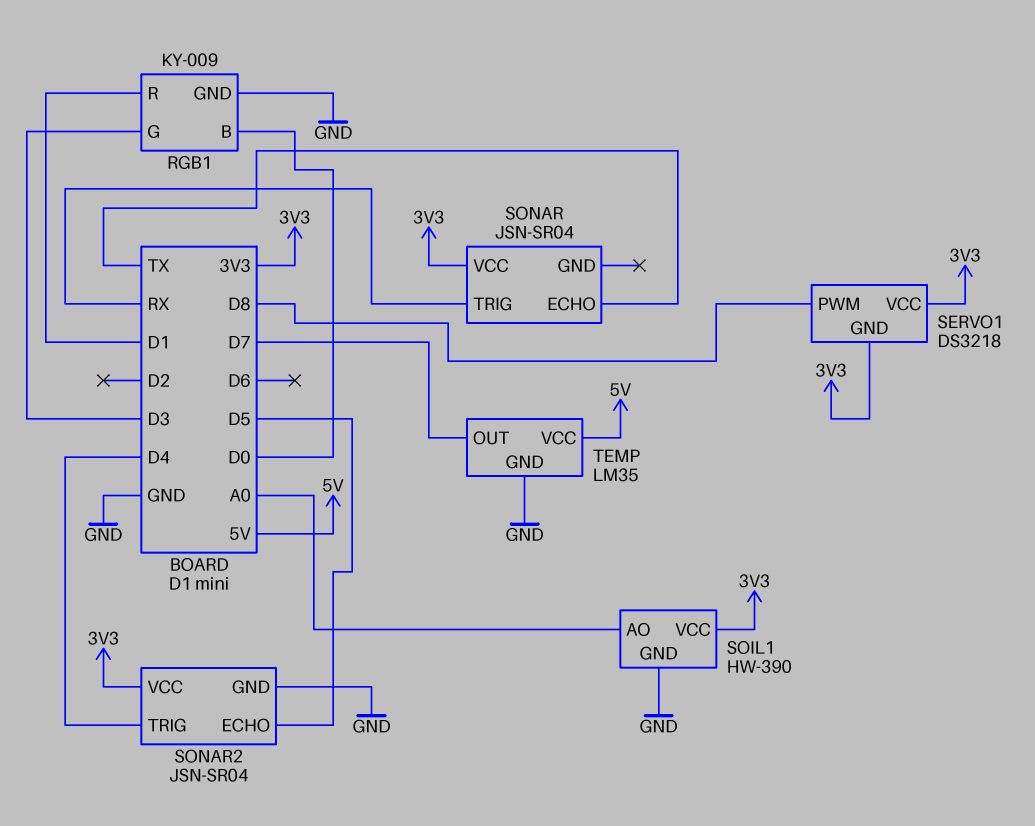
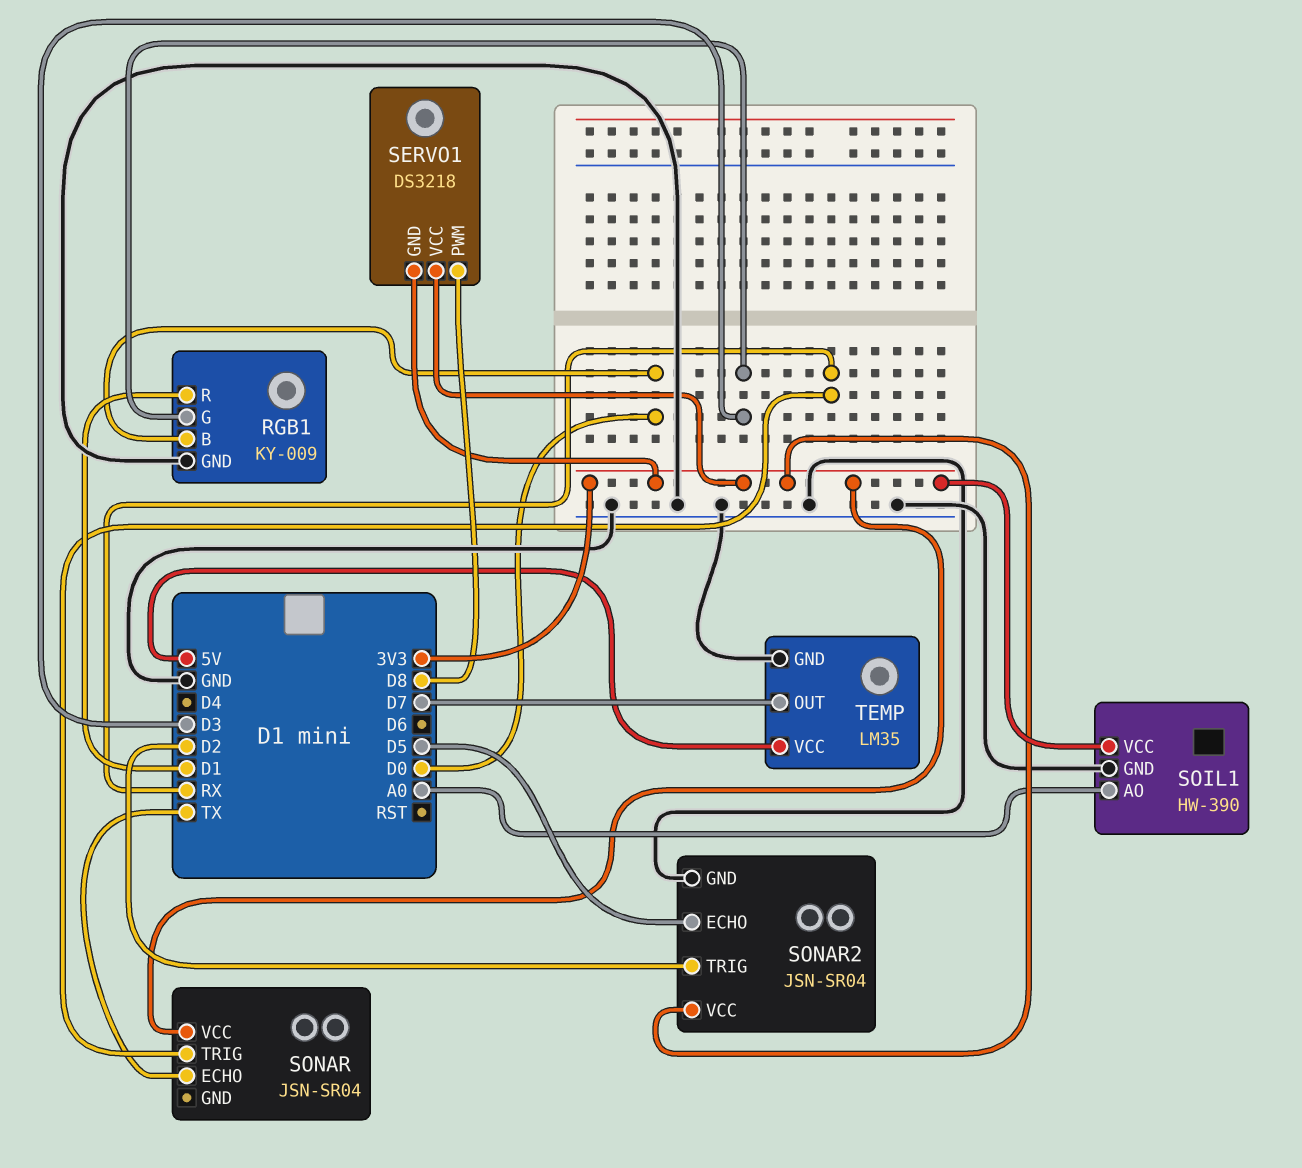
SONAR2 pin TRIG: D4 -> D2

